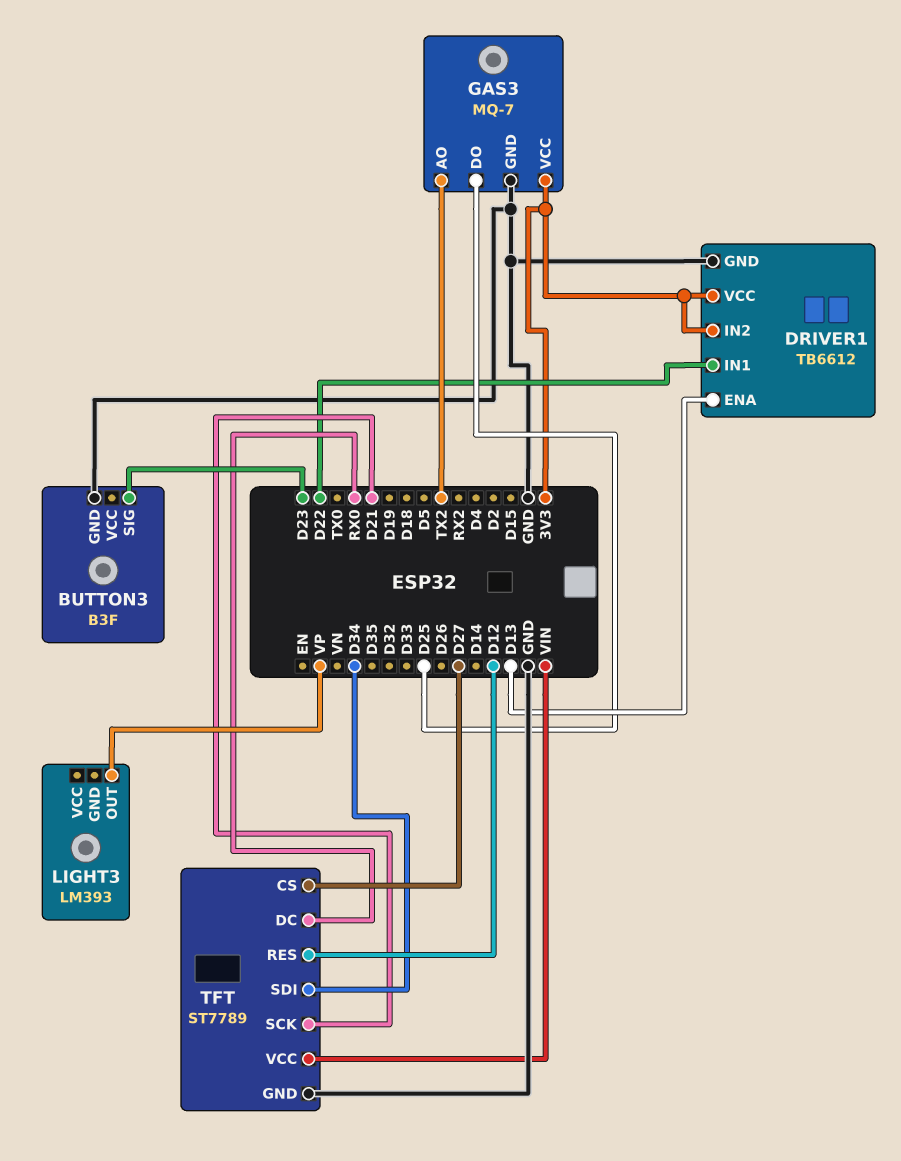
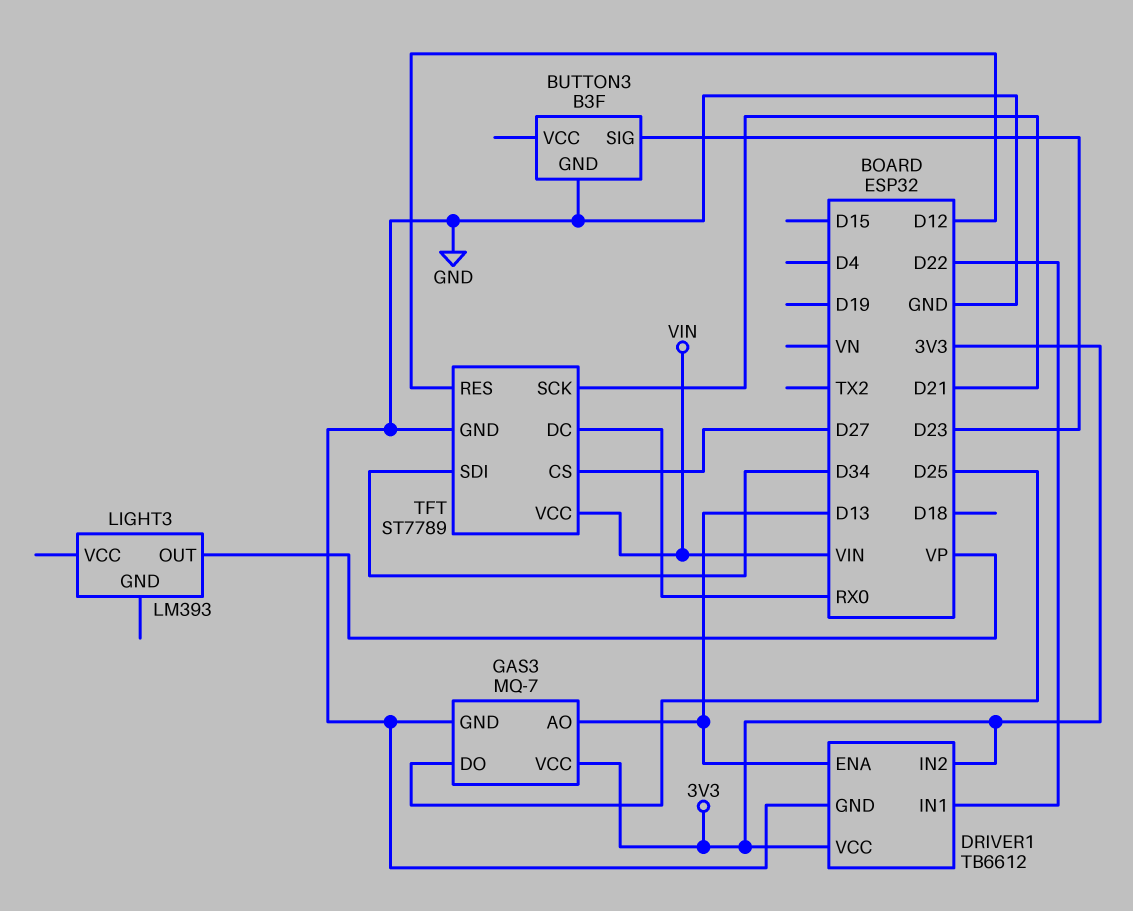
GAS3 pin AO: TX2 -> D13

